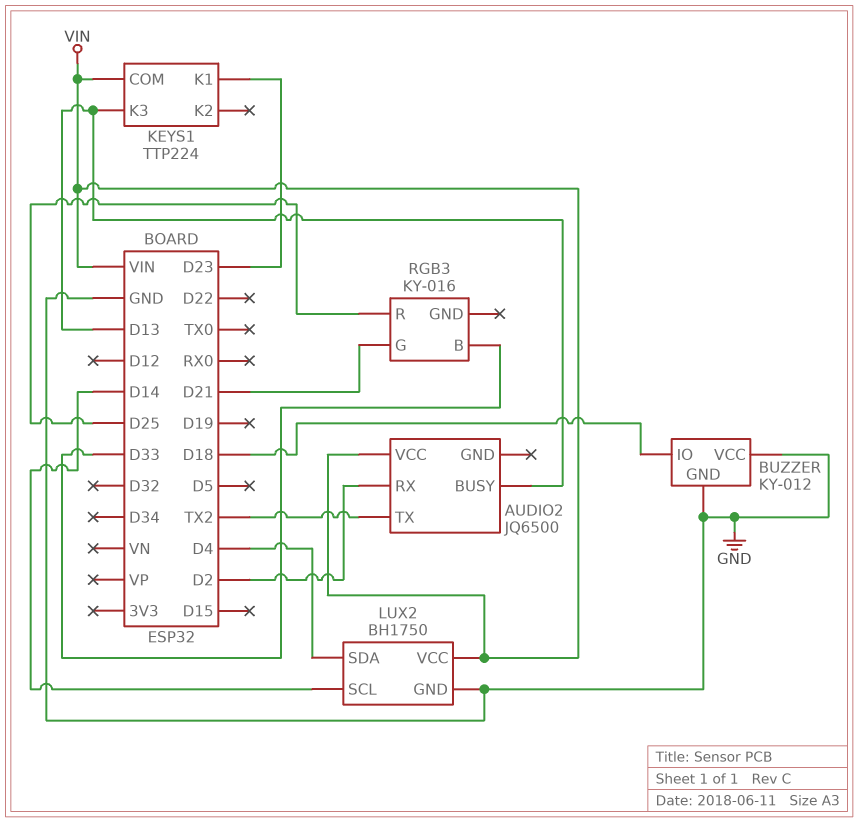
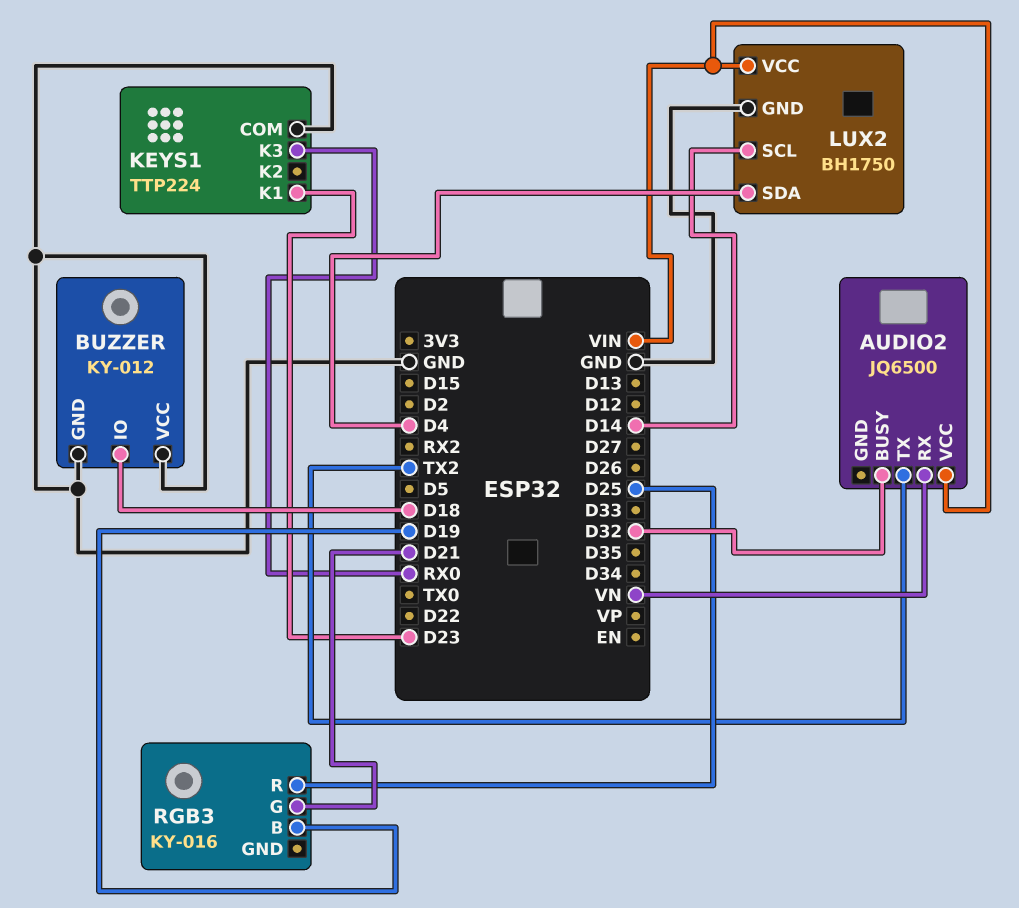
AUDIO2 pin BUSY: D13 -> D32
AUDIO2 pin RX: D2 -> VN
KEYS1 pin COM: VIN -> GND
KEYS1 pin K3: D13 -> RX0
RGB3 pin B: D33 -> D19

